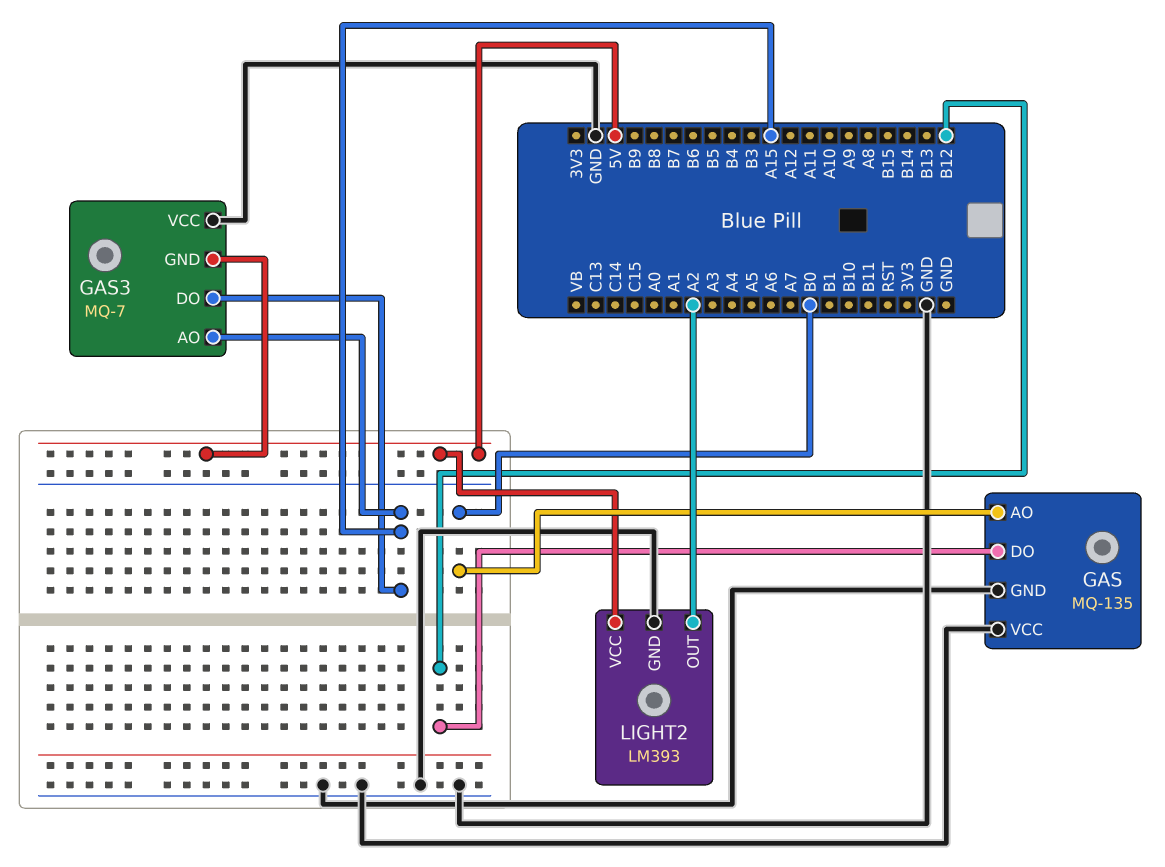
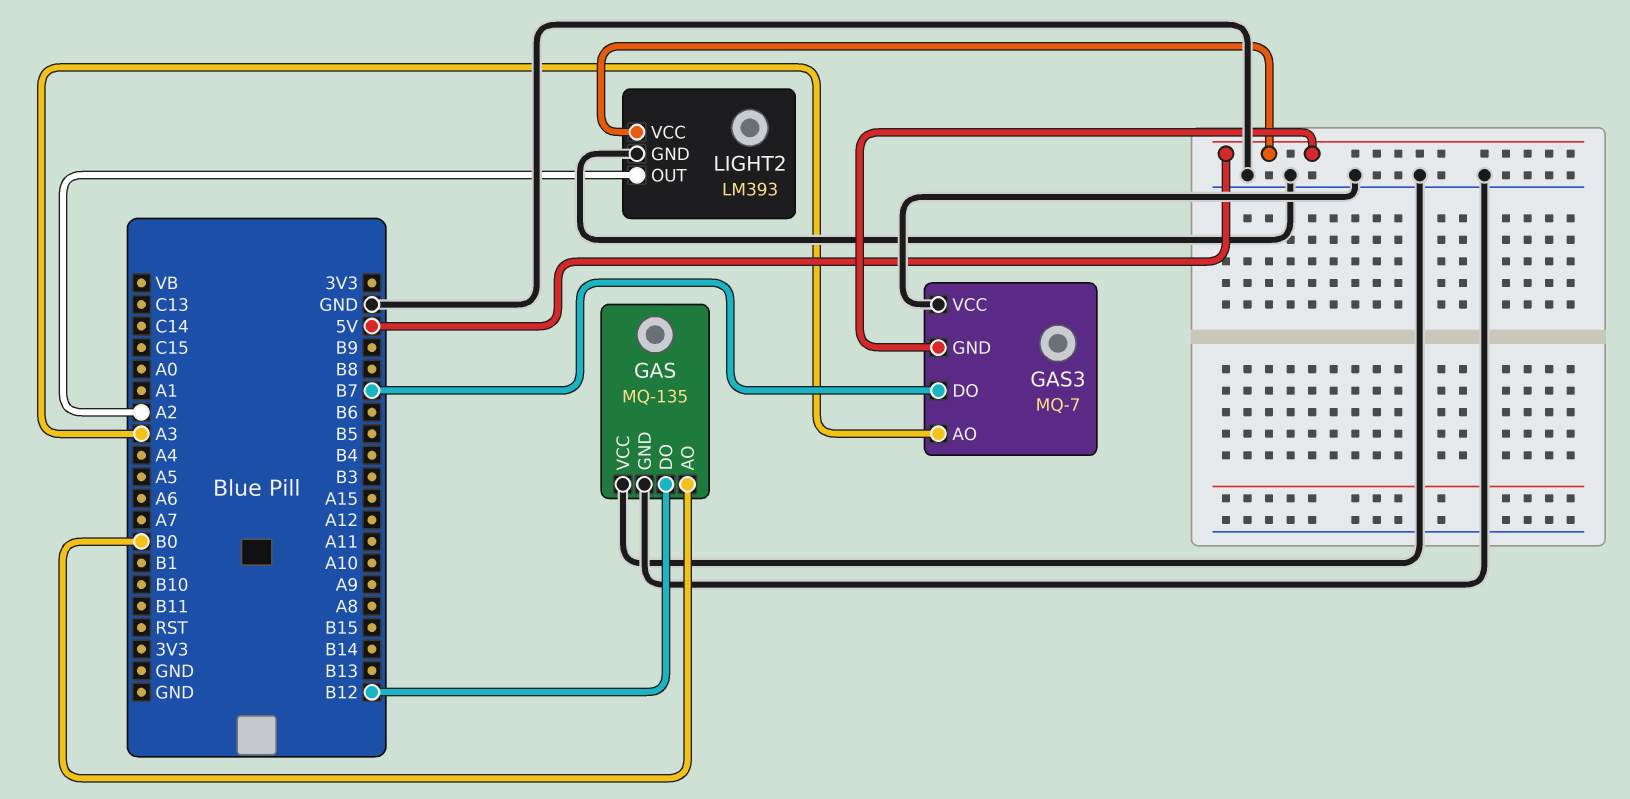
GAS3 pin AO: A15 -> A3
GAS3 pin DO: A15 -> B7

